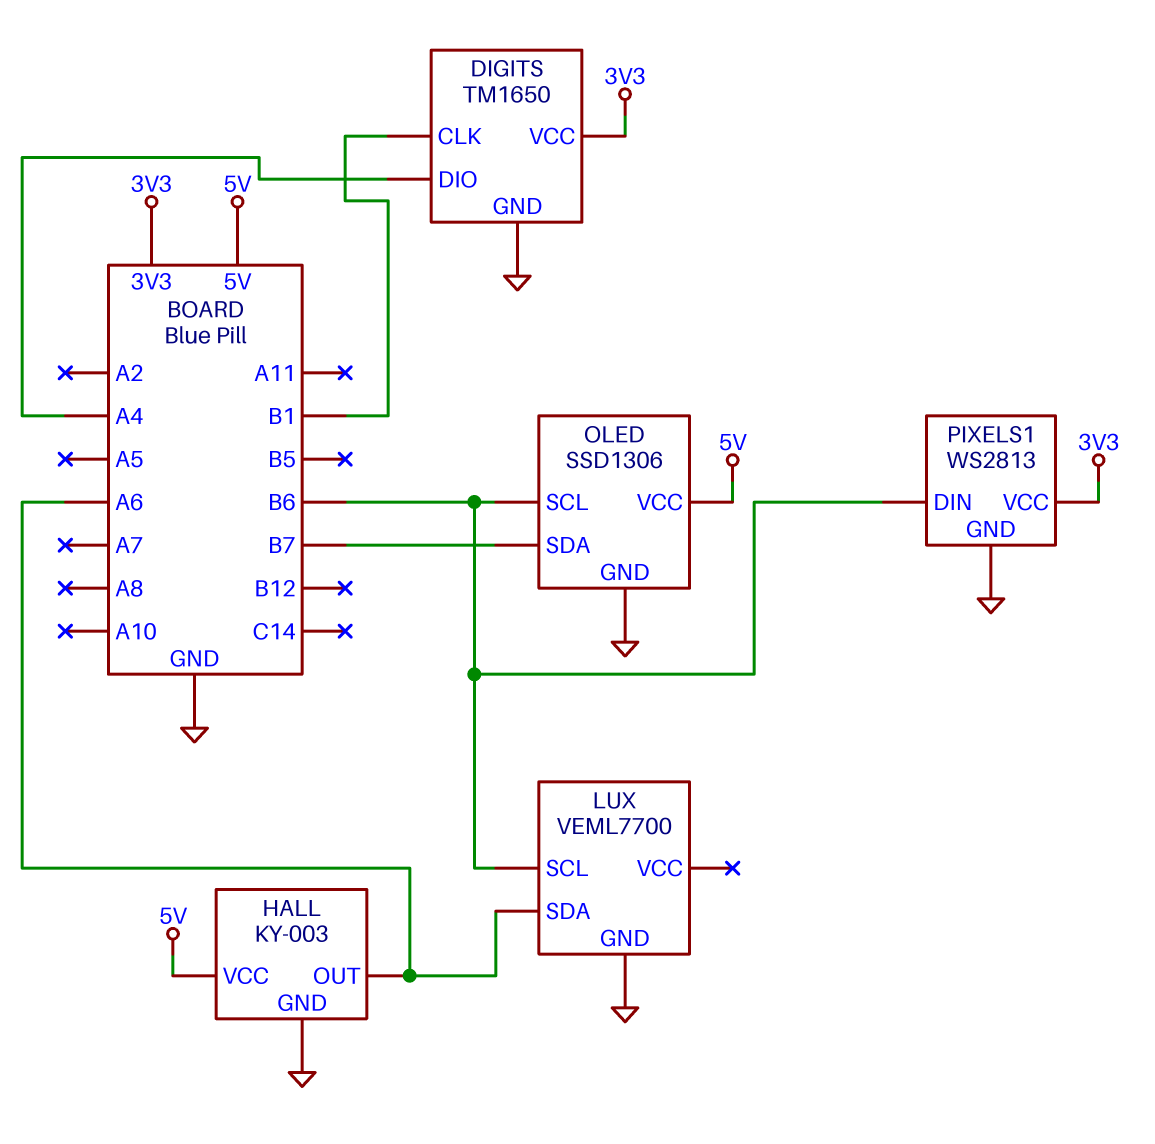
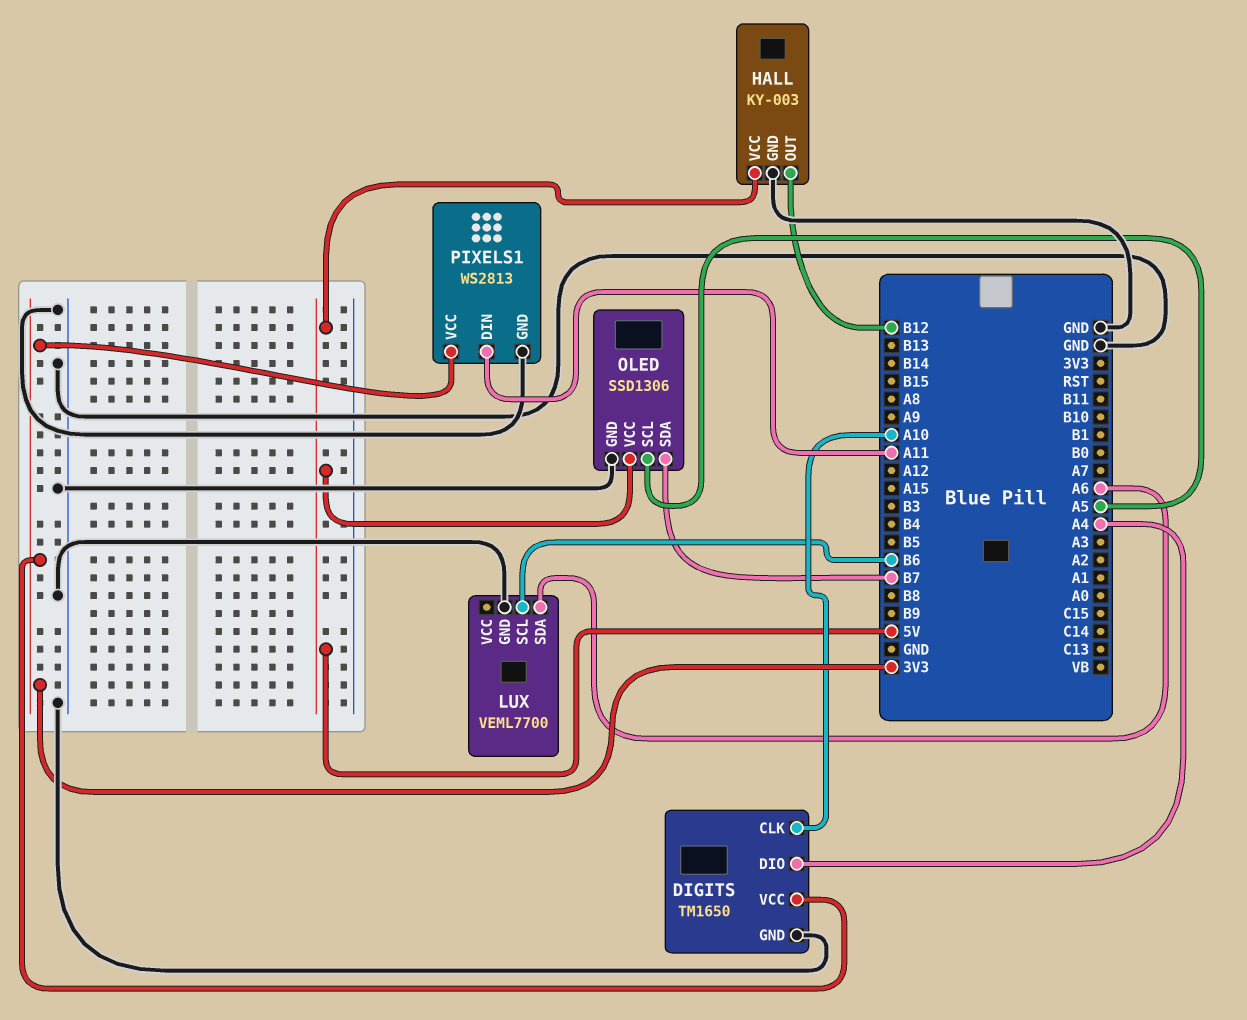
DIGITS pin CLK: B1 -> A10
HALL pin OUT: A6 -> B12
OLED pin SCL: B6 -> A5
PIXELS1 pin DIN: B6 -> A11

